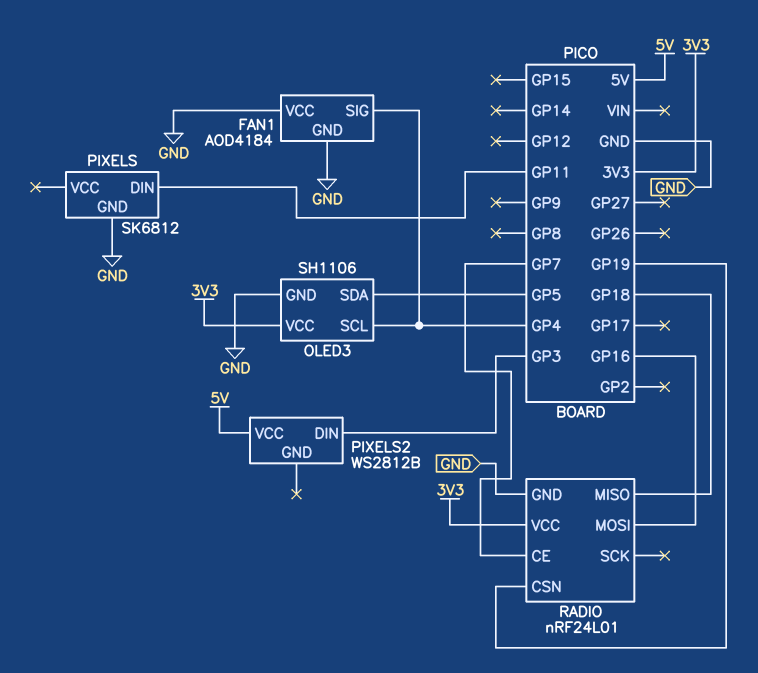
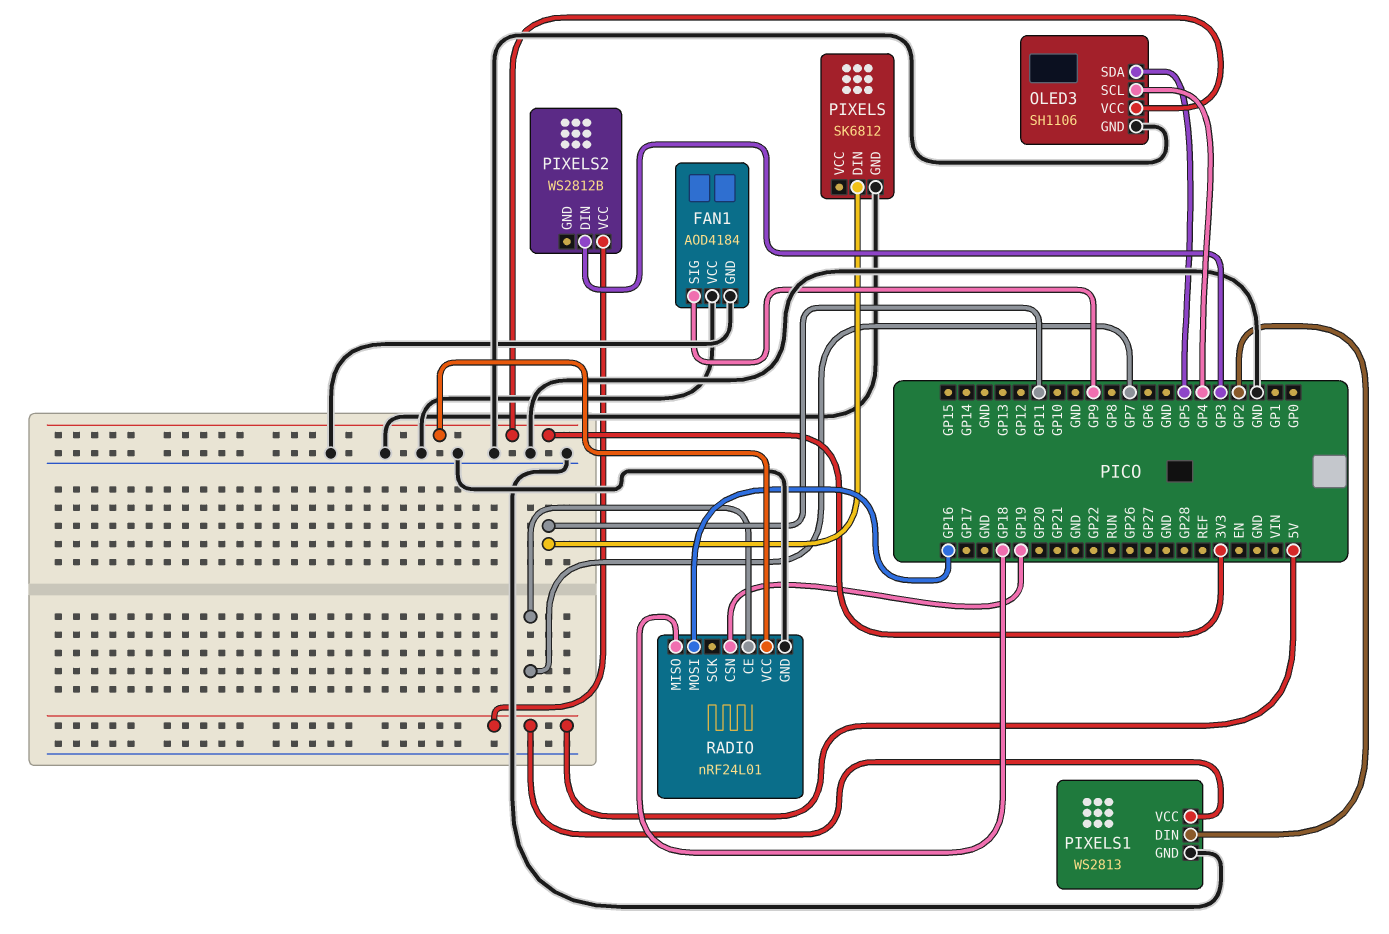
FAN1 pin SIG: GP4 -> GP9
PIXELS1: none -> WS2813
PIXELS1 pin DIN: none -> GP2
PIXELS1 pin GND: none -> GND
PIXELS1 pin VCC: none -> 5V

